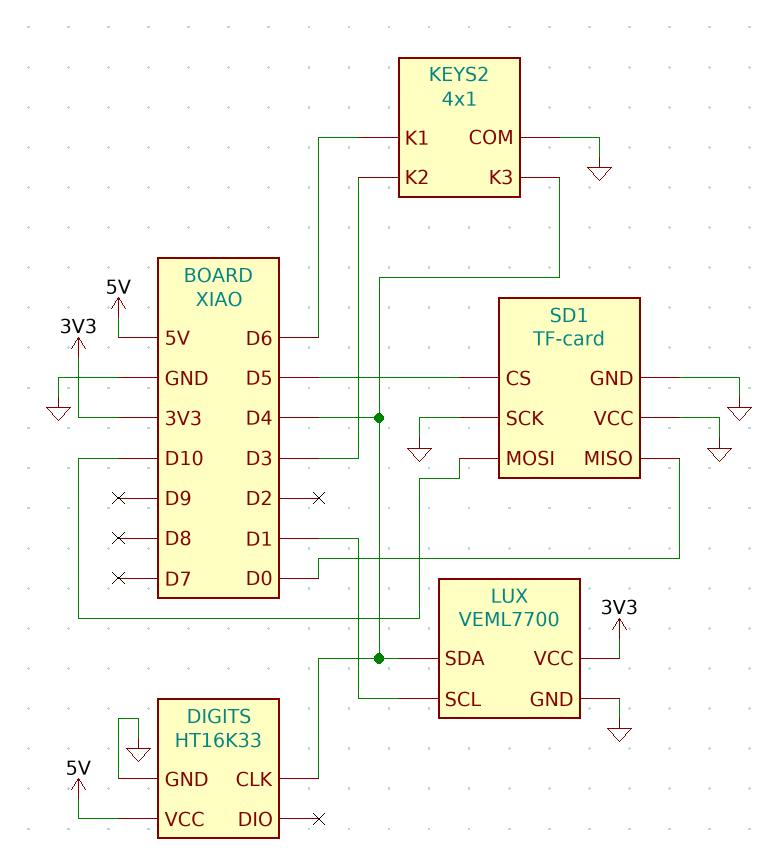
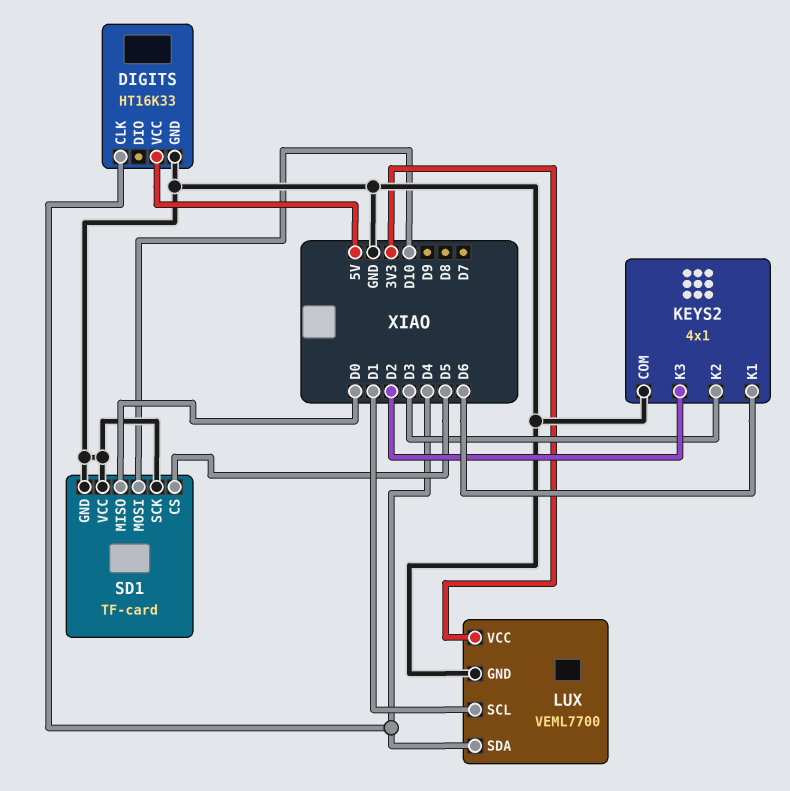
KEYS2 pin K3: D4 -> D2

